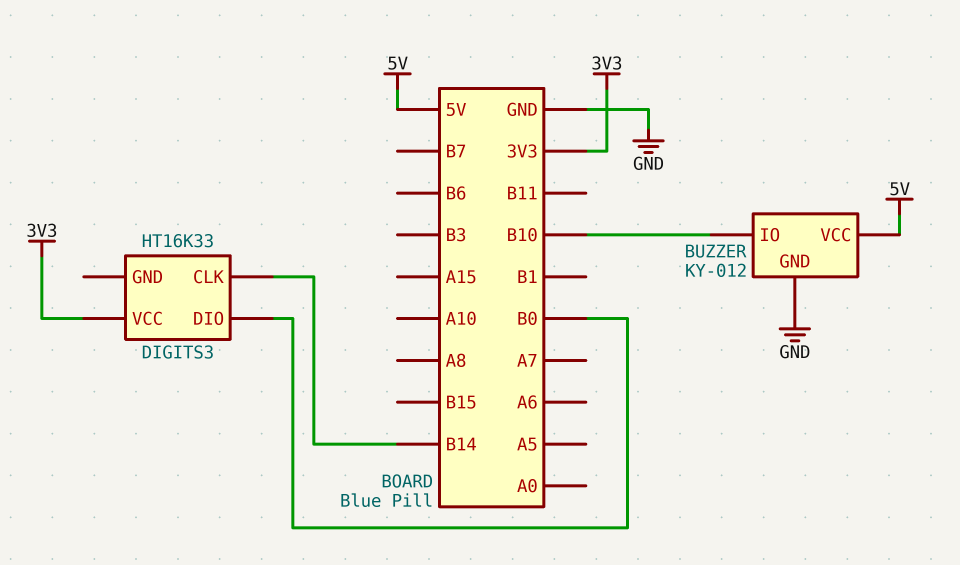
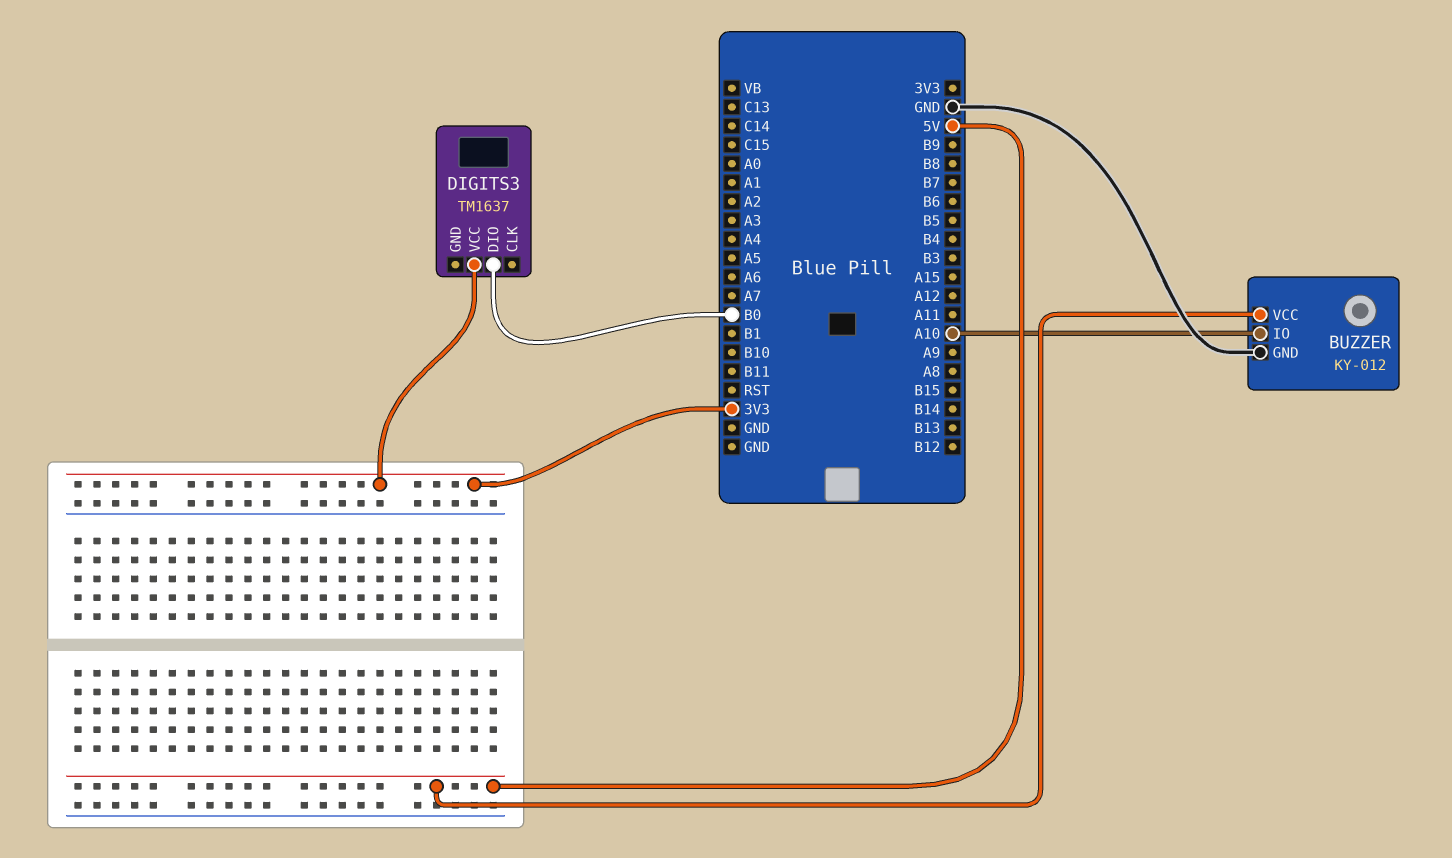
BUZZER pin IO: B10 -> A10
DIGITS3: HT16K33 -> TM1637
DIGITS3 pin CLK: B14 -> none

